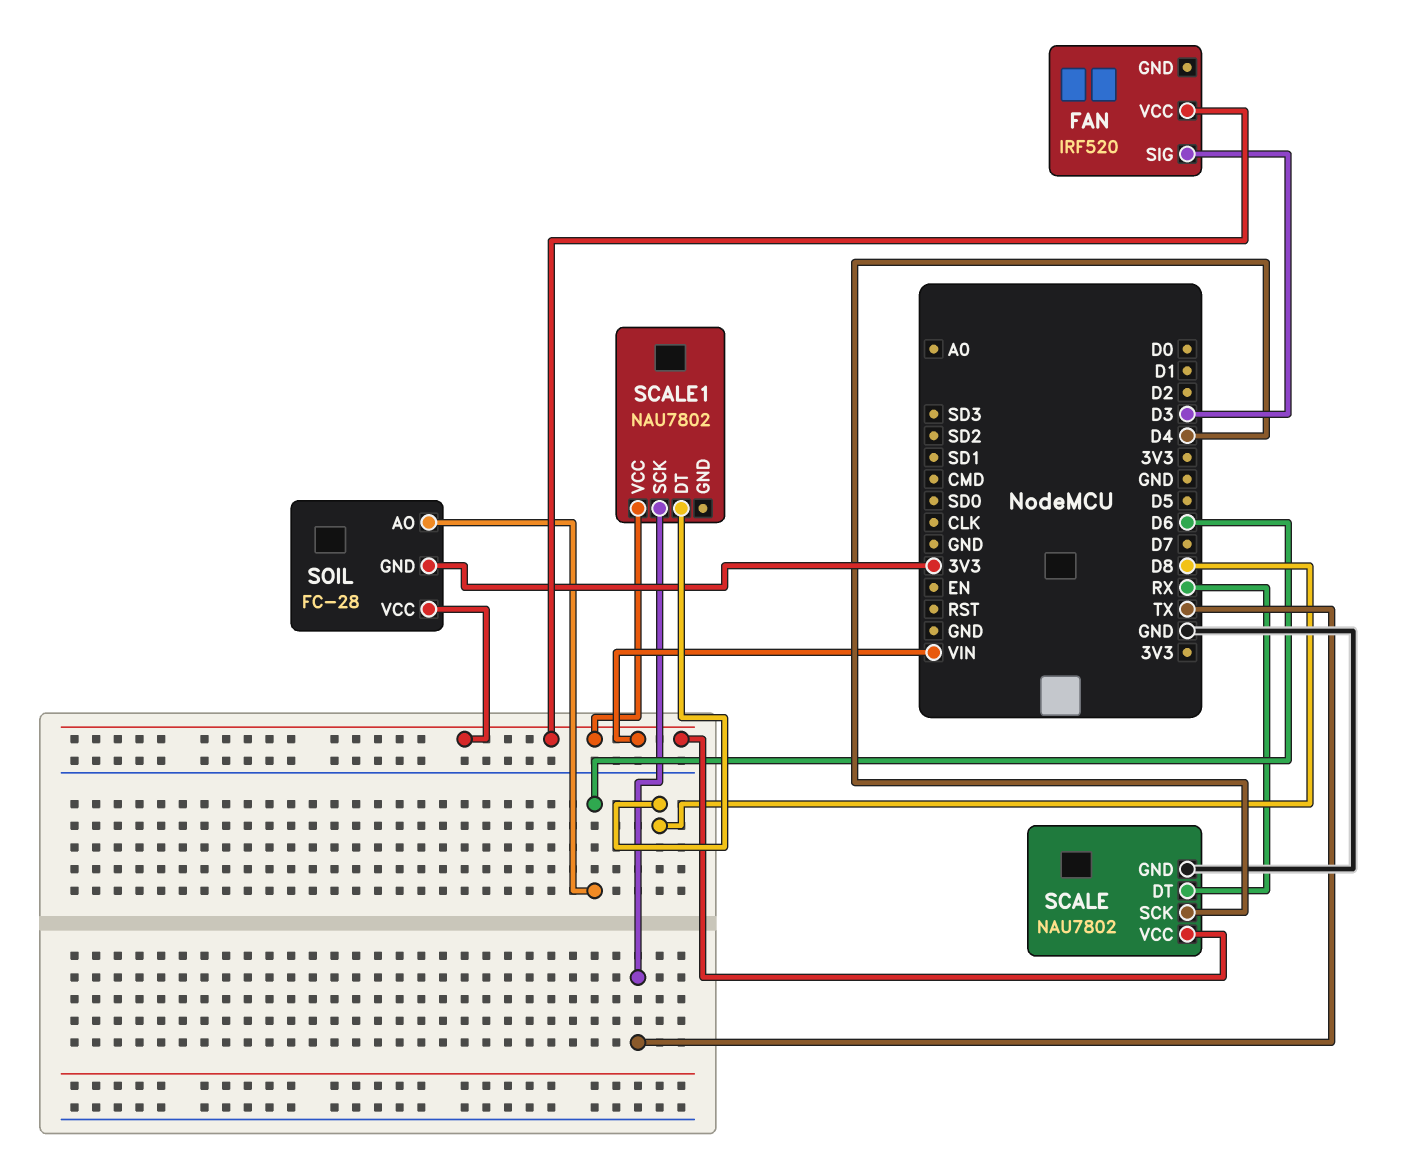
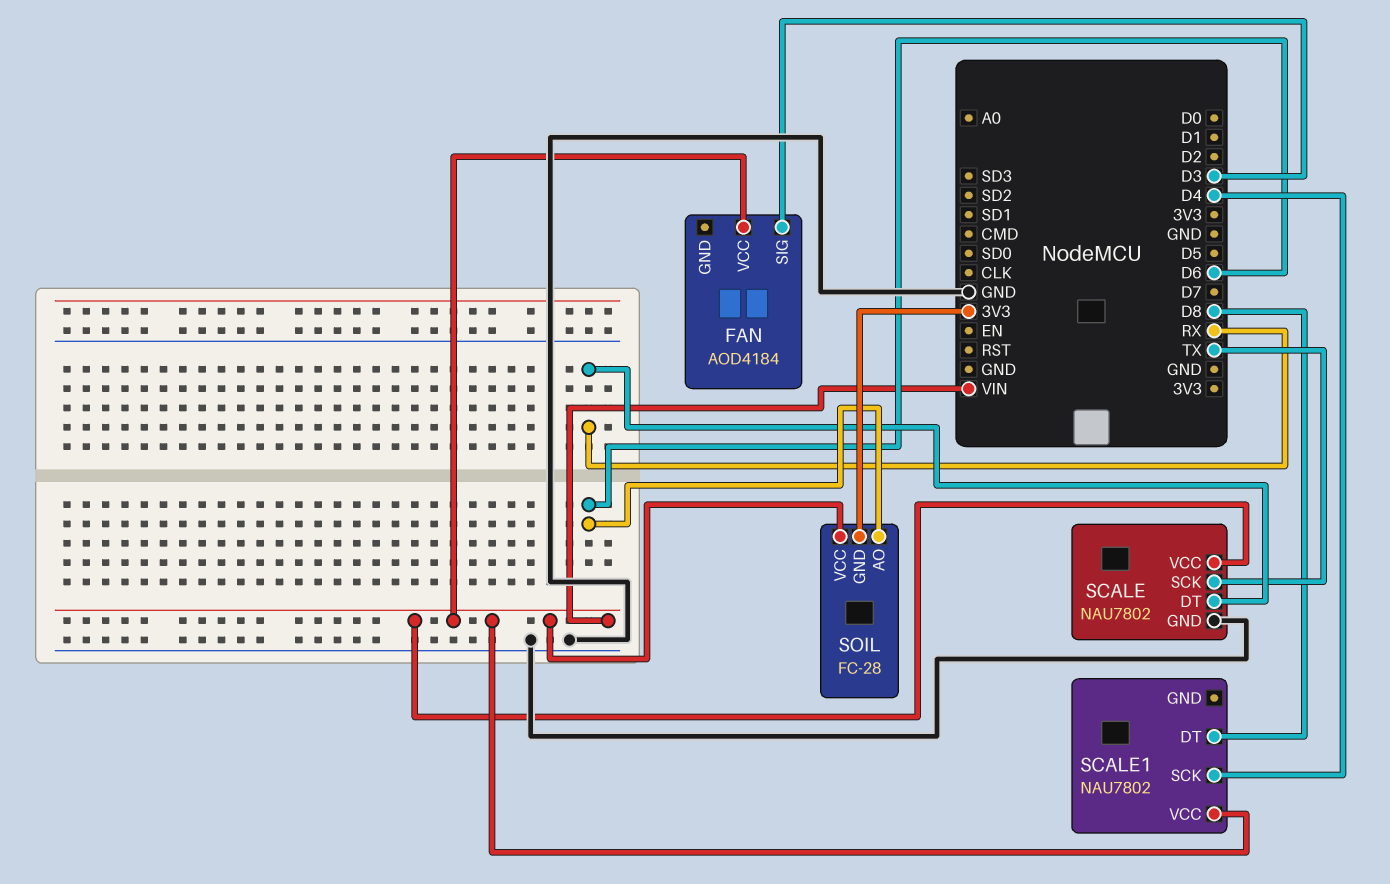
FAN: IRF520 -> AOD4184
SCALE pin SCK: D4 -> TX
SCALE1 pin SCK: TX -> D4

